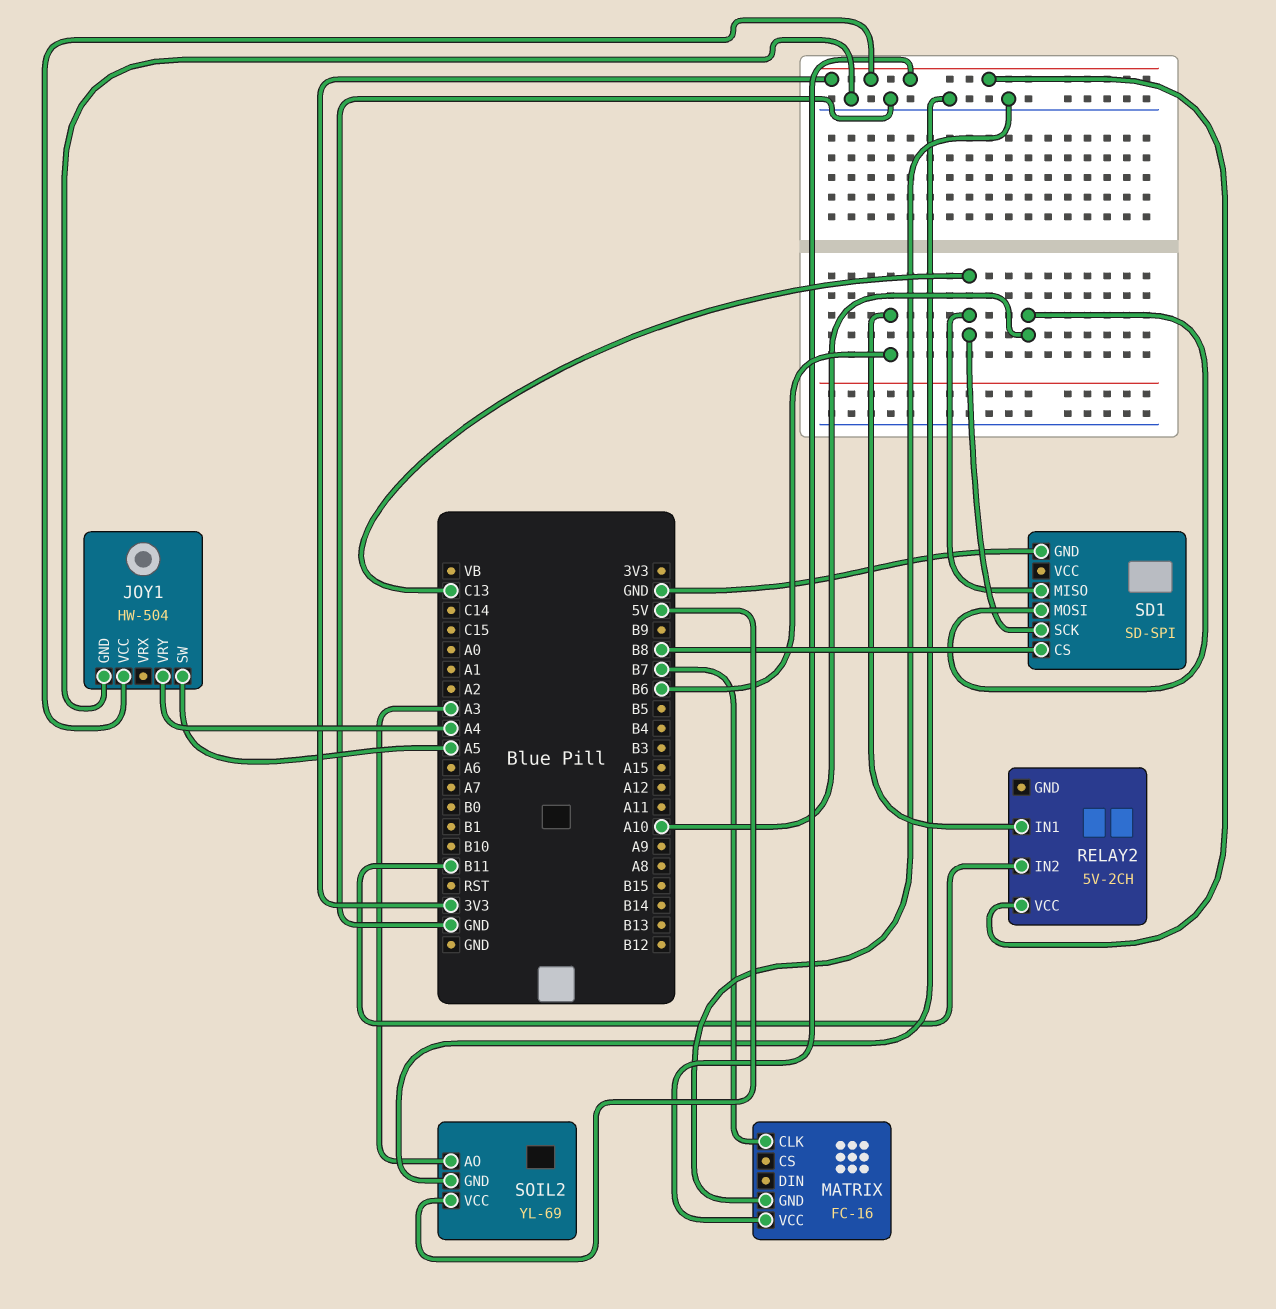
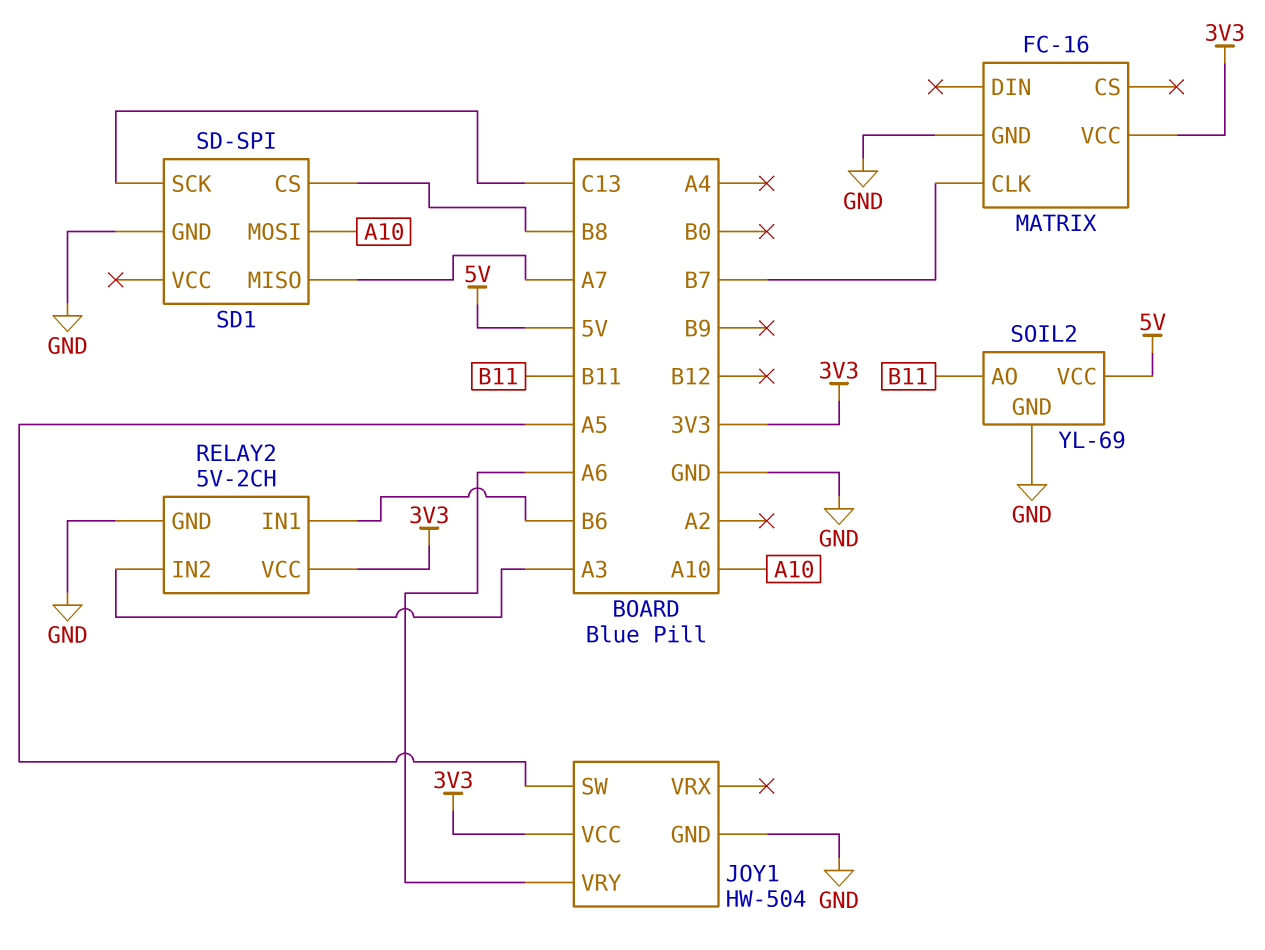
JOY1 pin VRY: A4 -> A6
RELAY2 pin GND: none -> GND
RELAY2 pin IN2: B11 -> A3
SD1 pin MISO: C13 -> A7
SOIL2 pin AO: A3 -> B11

